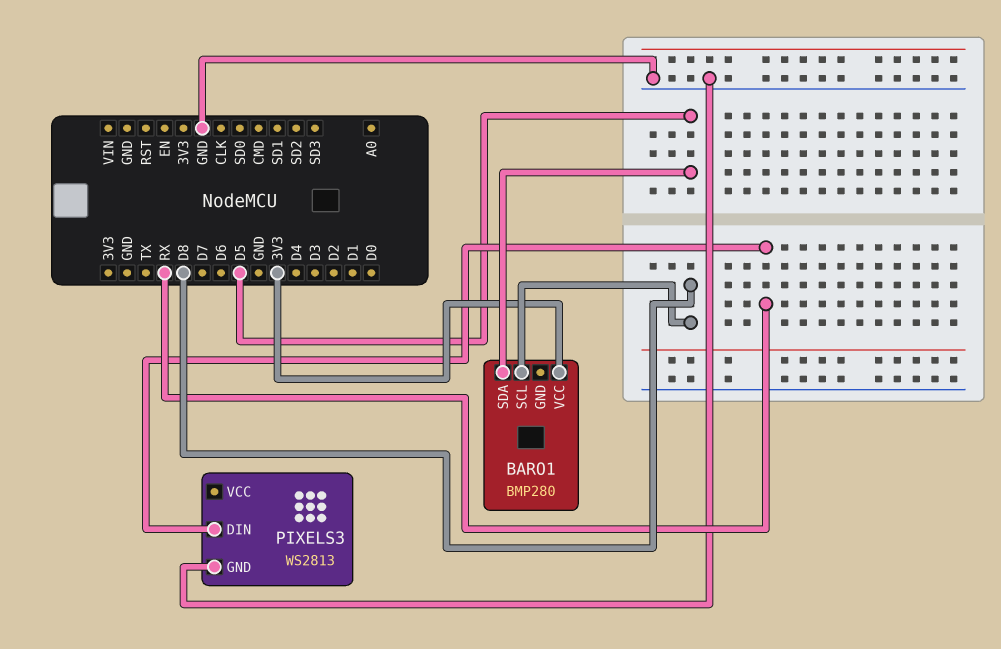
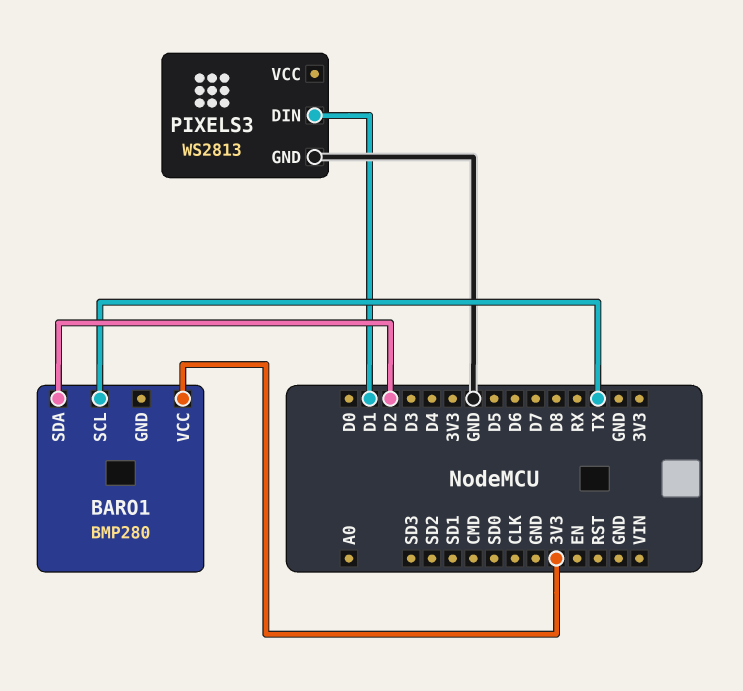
BARO1 pin SCL: D8 -> TX
BARO1 pin SDA: D5 -> D2
PIXELS3 pin DIN: RX -> D1

